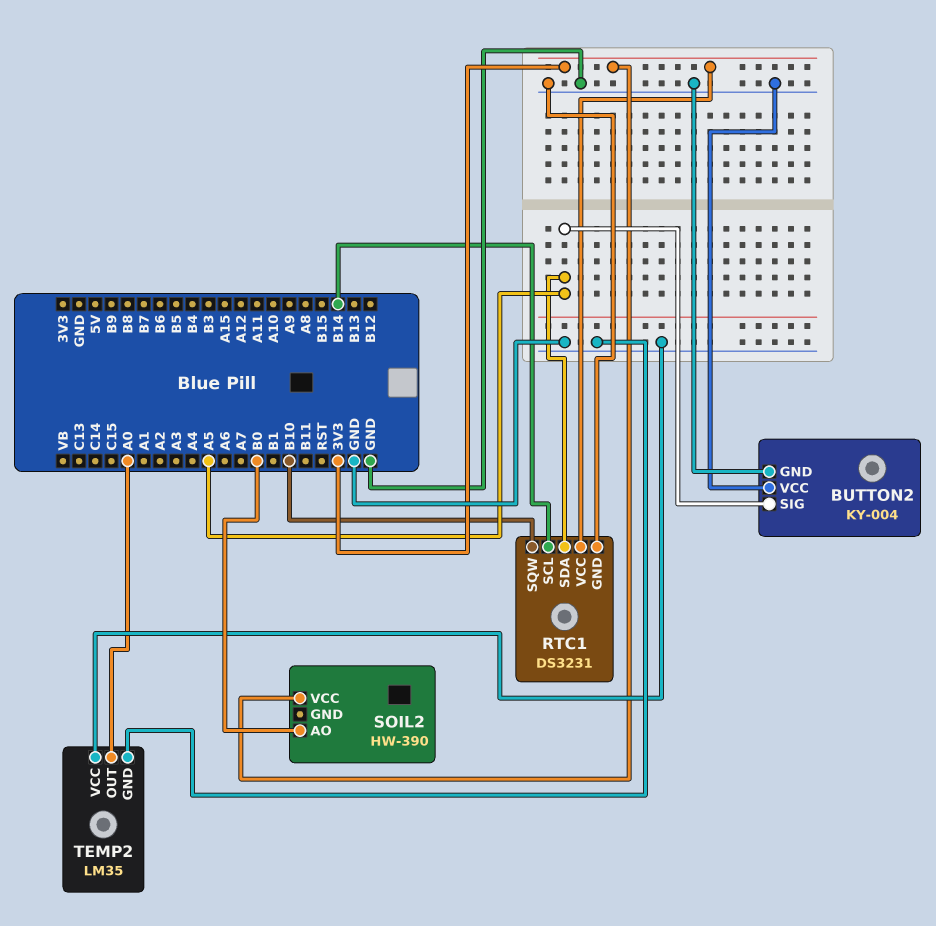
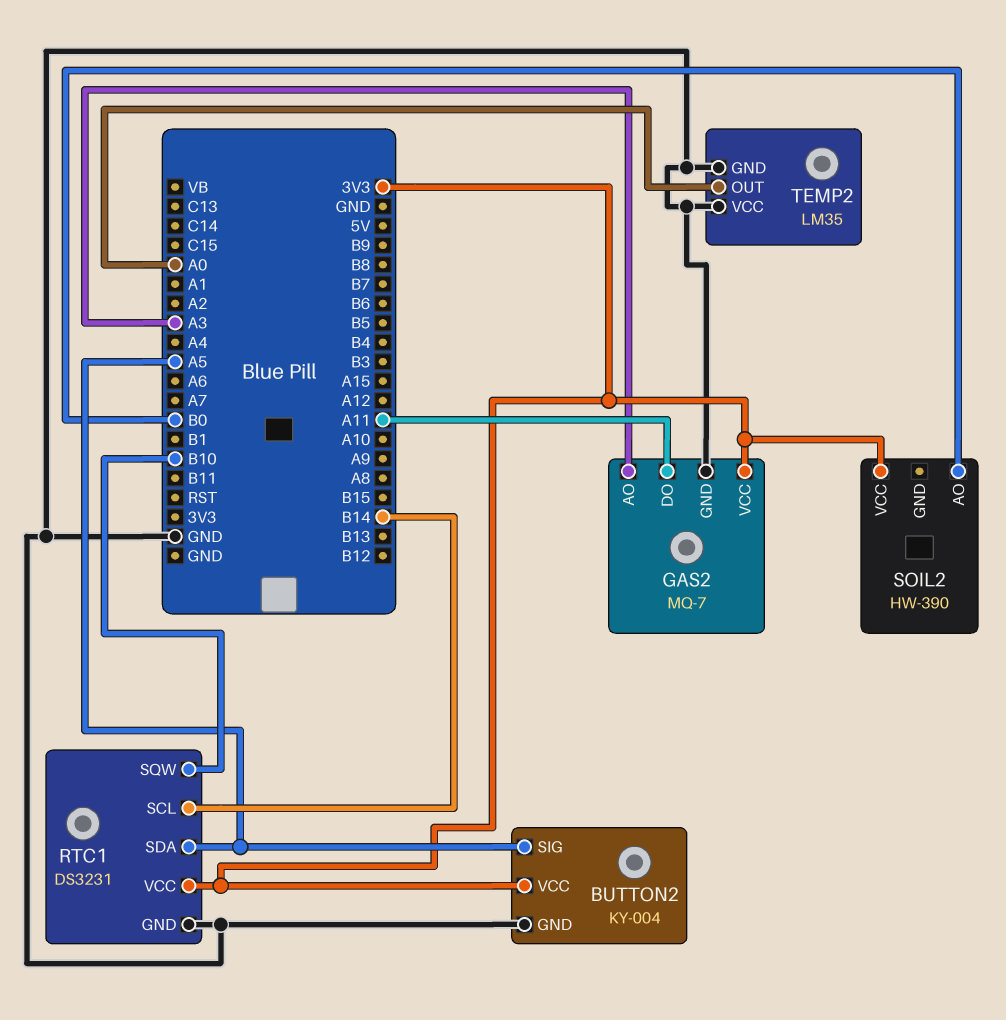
BUTTON2 pin VCC: GND -> 3V3
GAS2: none -> MQ-7
GAS2 pin AO: none -> A3
GAS2 pin DO: none -> A11
GAS2 pin GND: none -> GND
GAS2 pin VCC: none -> 3V3

